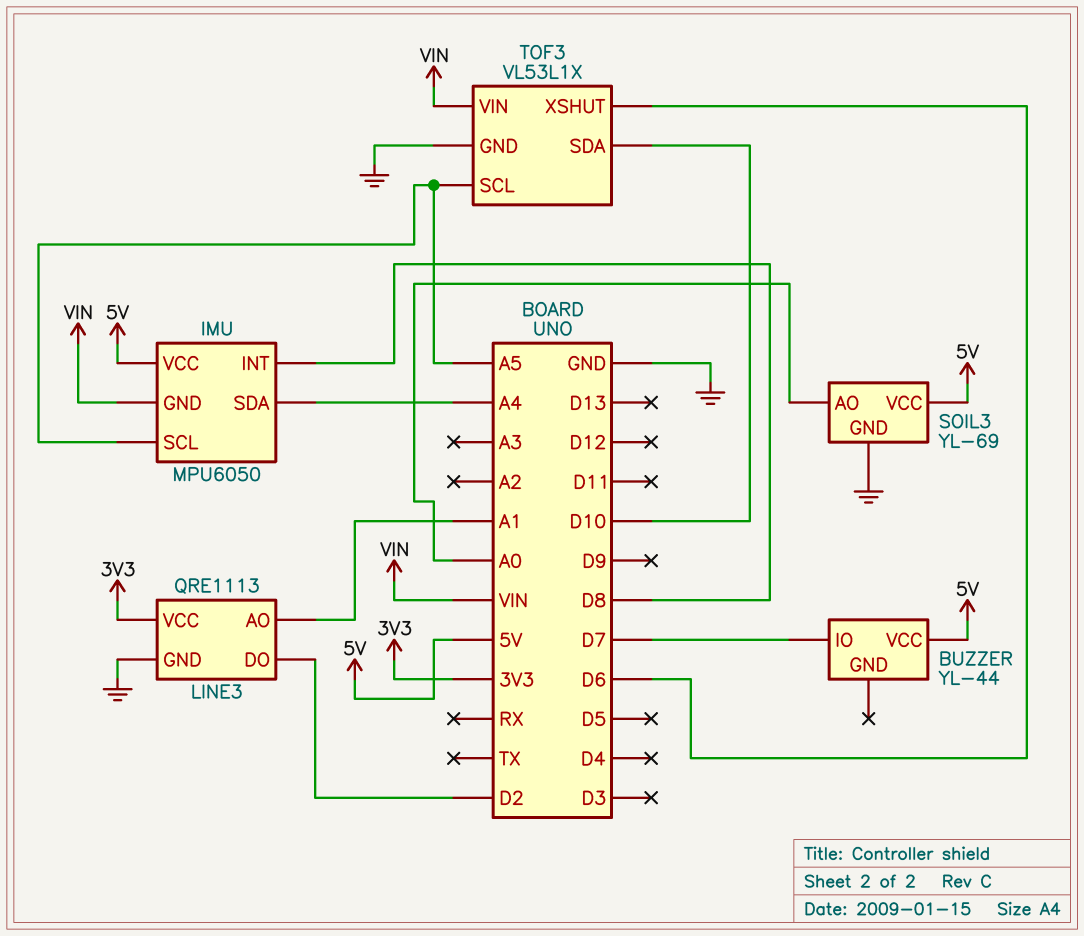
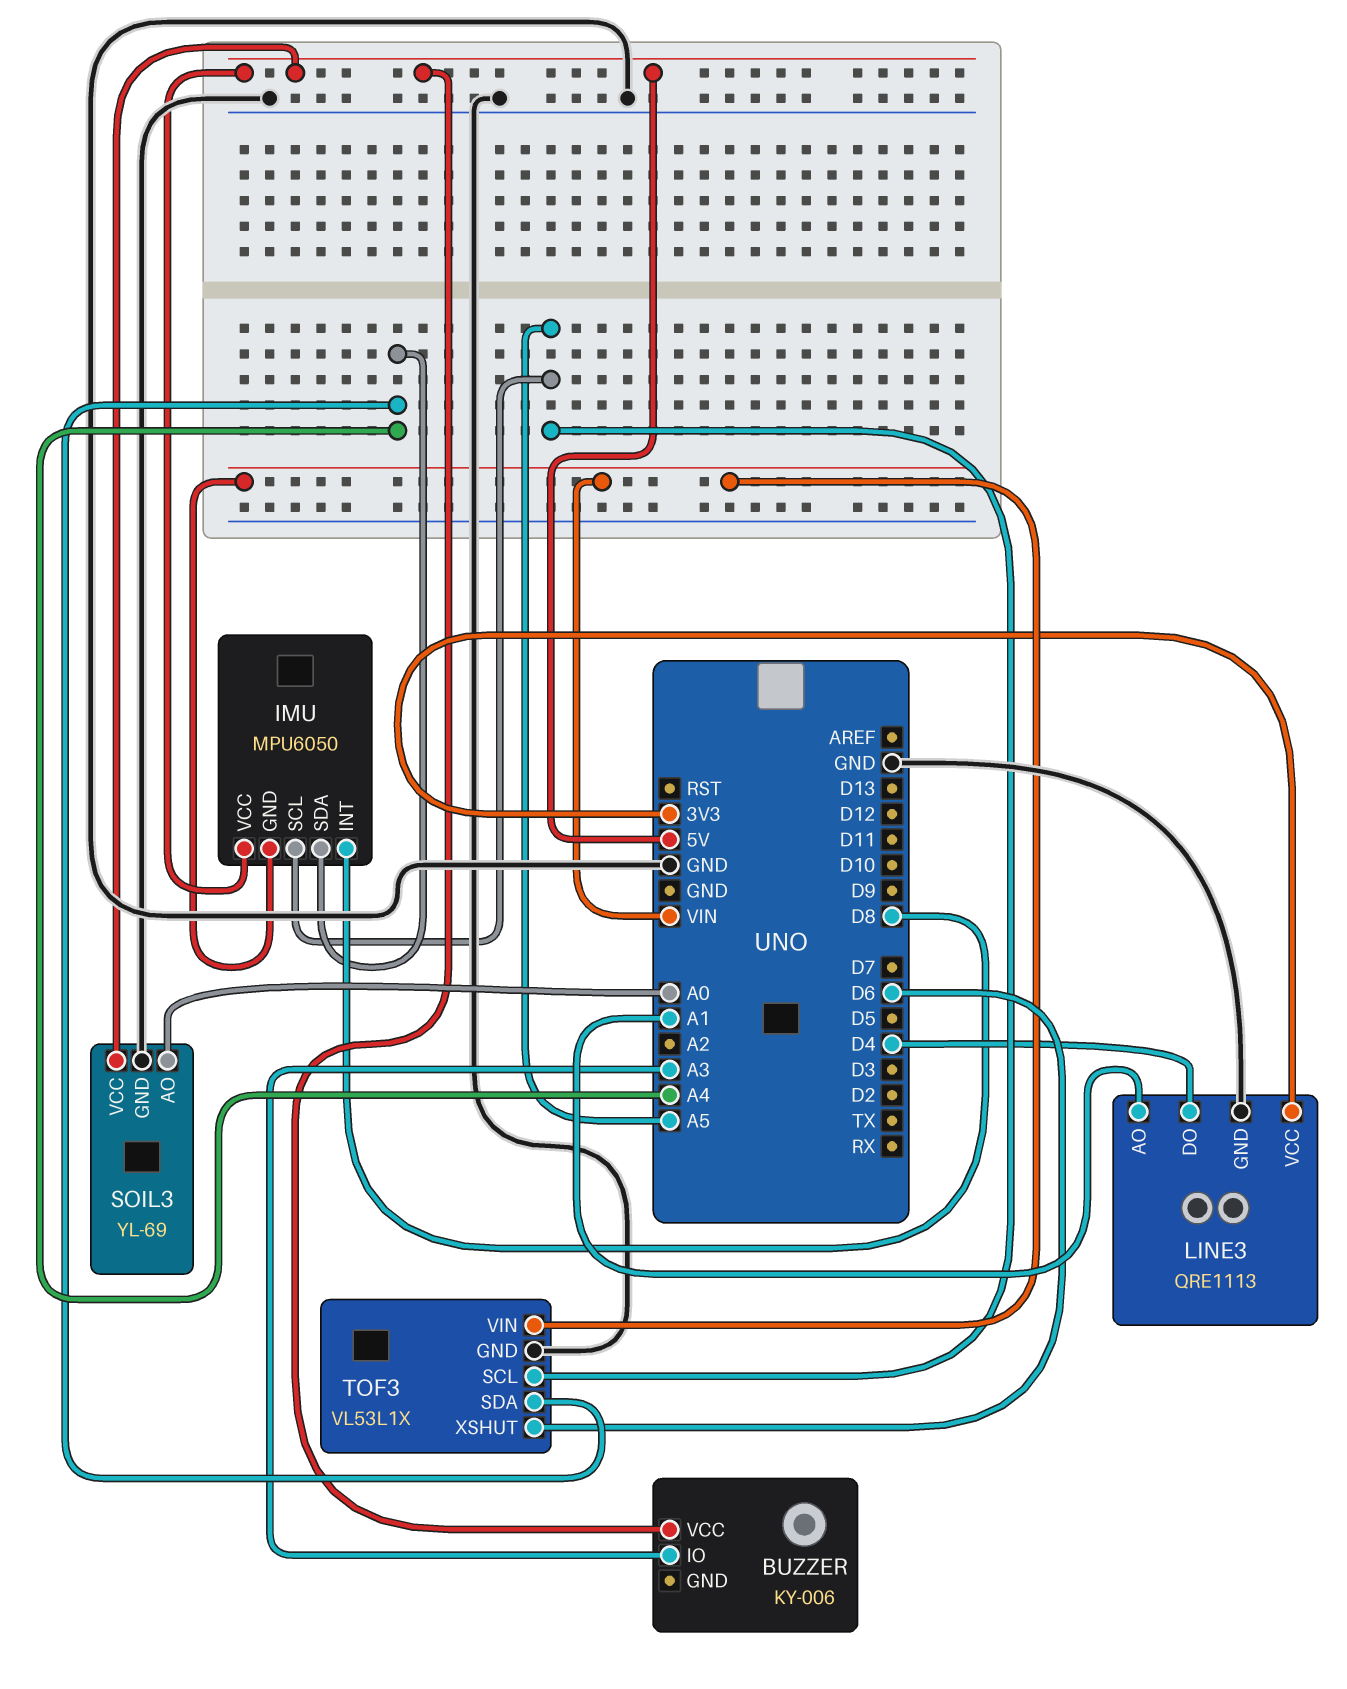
BUZZER: YL-44 -> KY-006
BUZZER pin IO: D7 -> A3
LINE3 pin DO: D2 -> D4
TOF3 pin SDA: D10 -> A4

